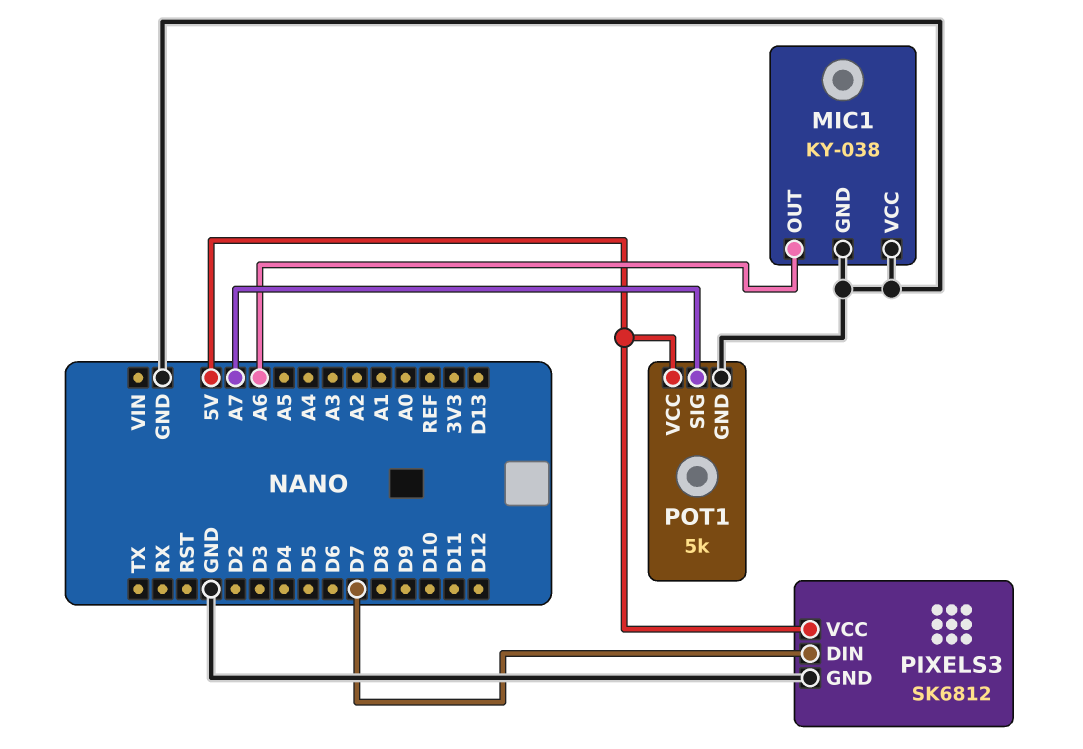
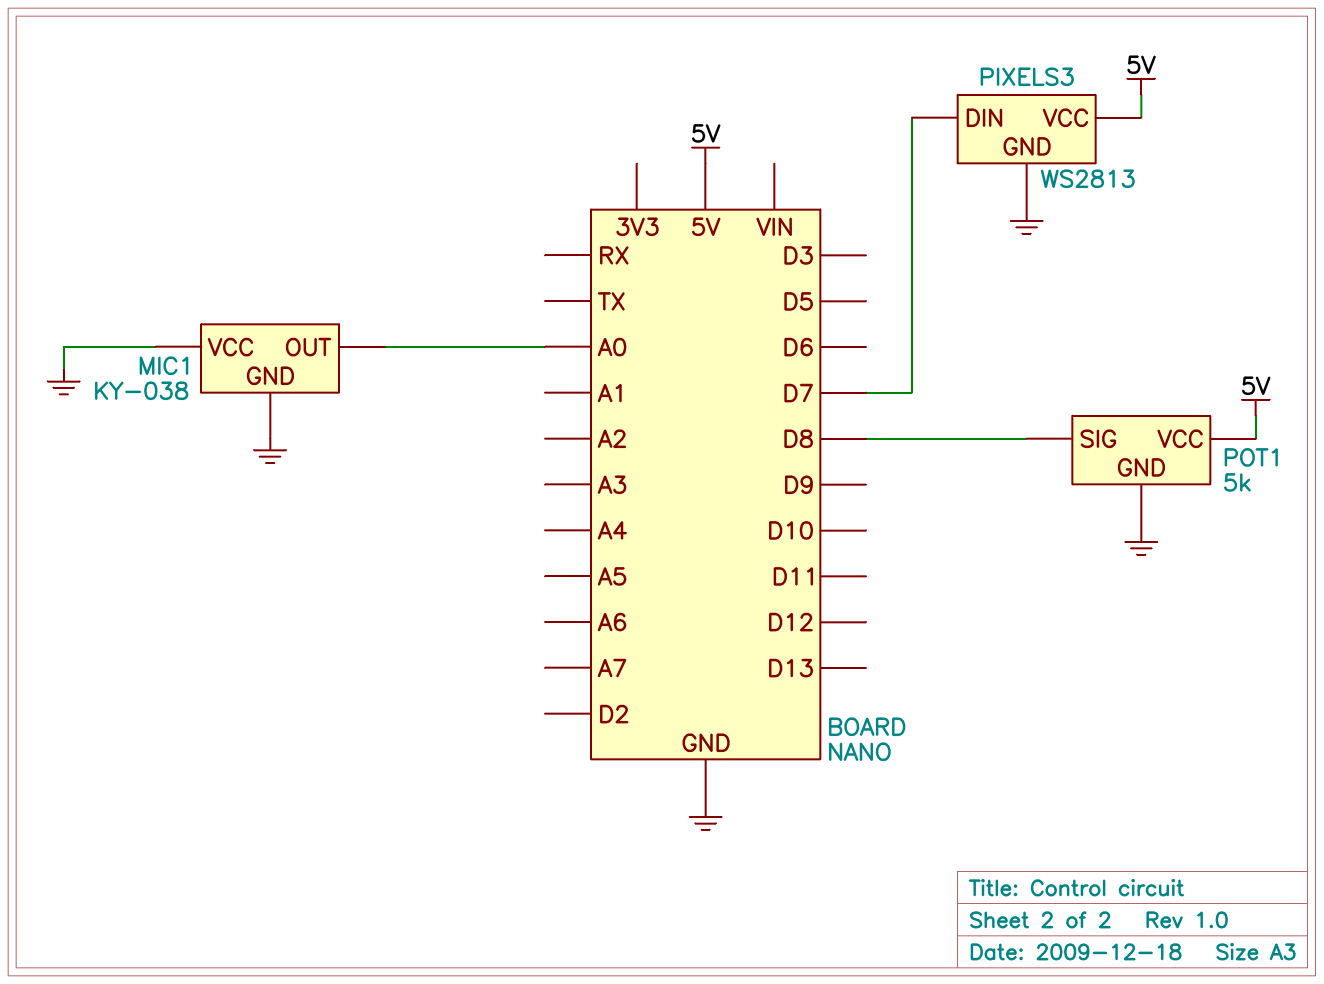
MIC1 pin OUT: A6 -> A0
PIXELS3: SK6812 -> WS2813
POT1 pin SIG: A7 -> D8

